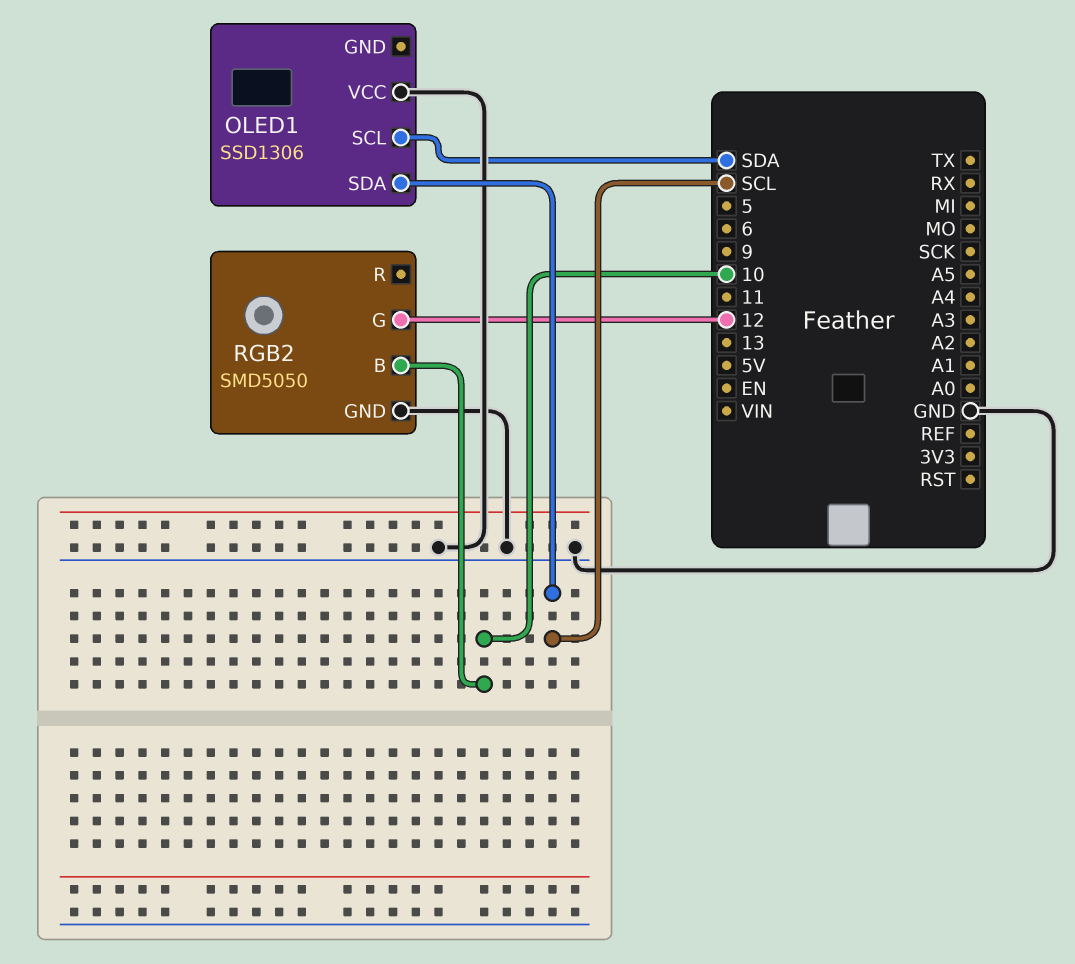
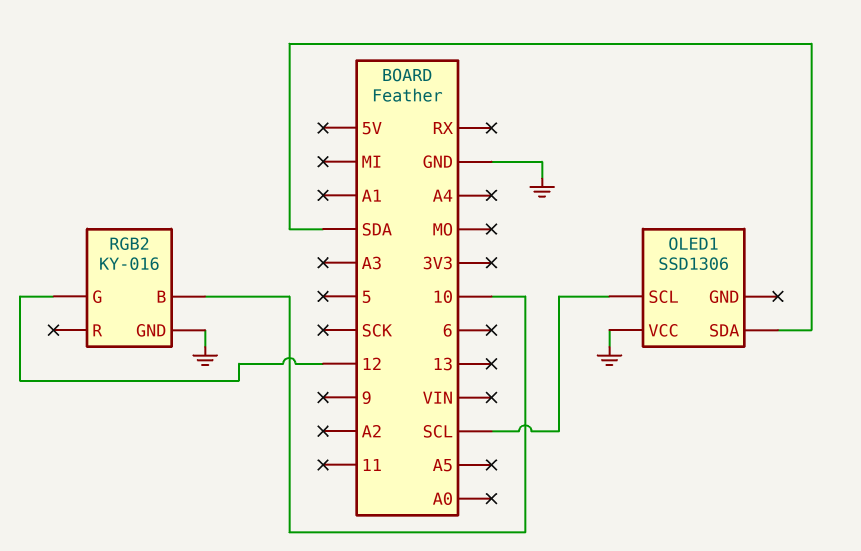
OLED1 pin SCL: SDA -> SCL
OLED1 pin SDA: SCL -> SDA
RGB2: SMD5050 -> KY-016

